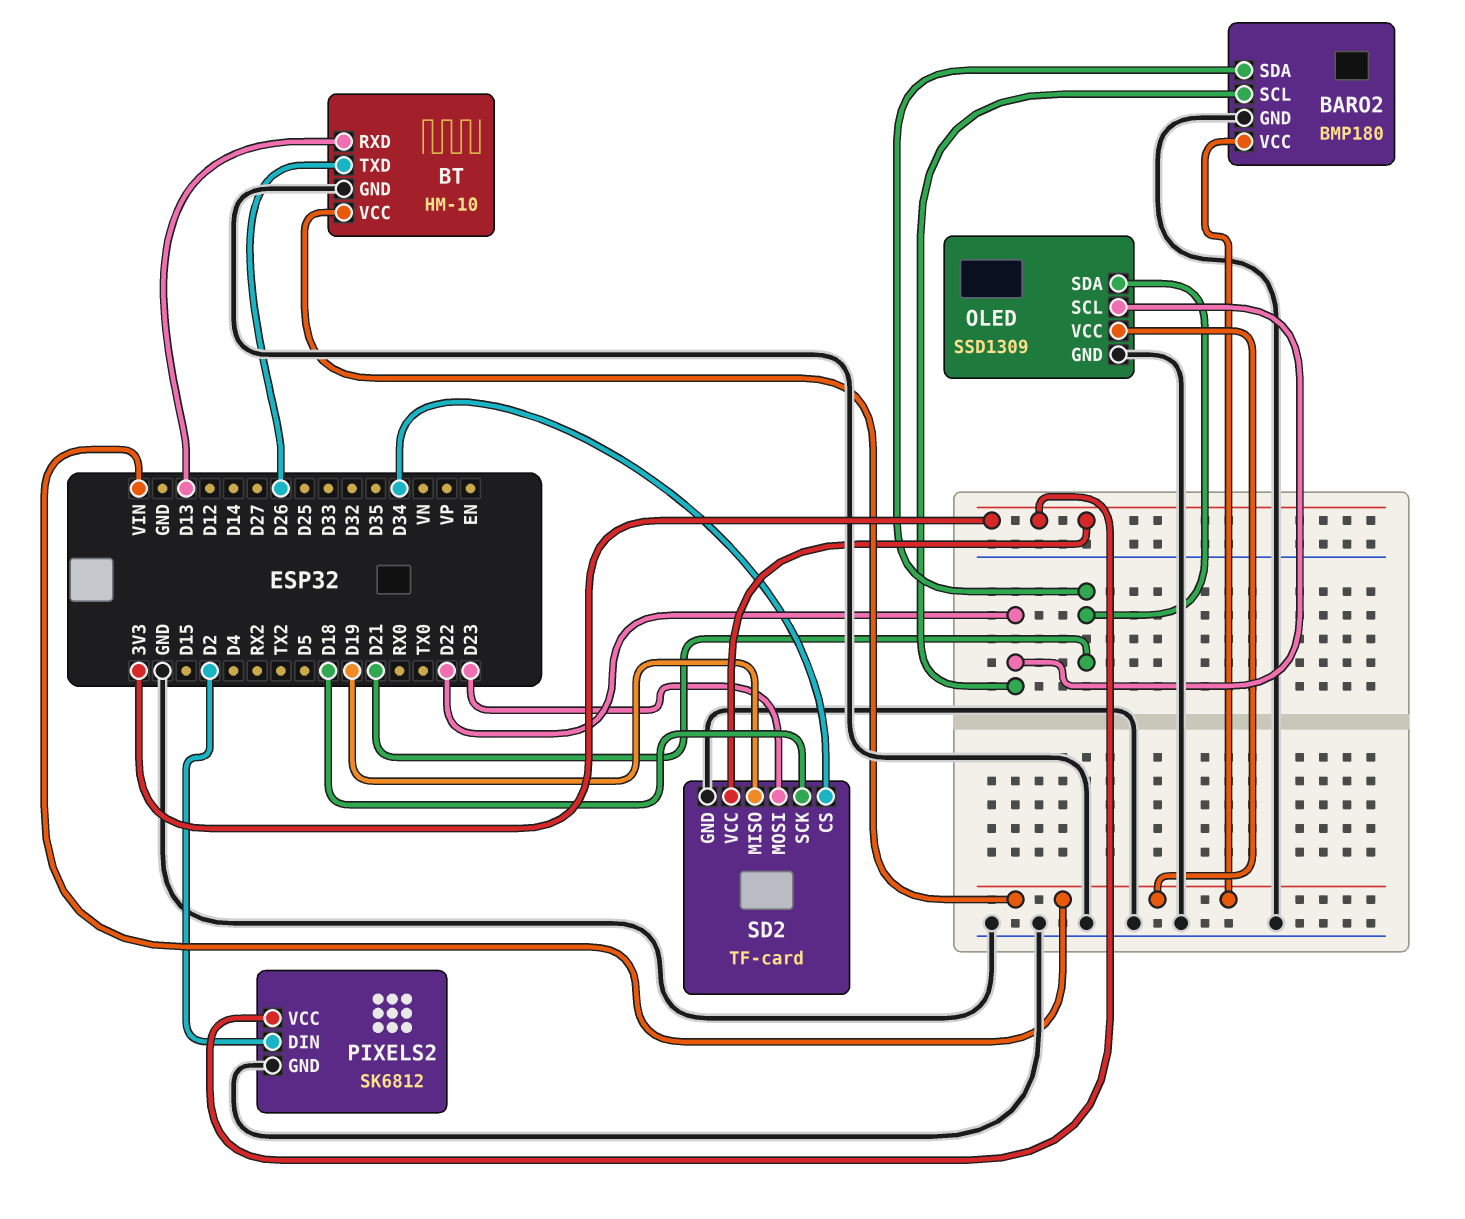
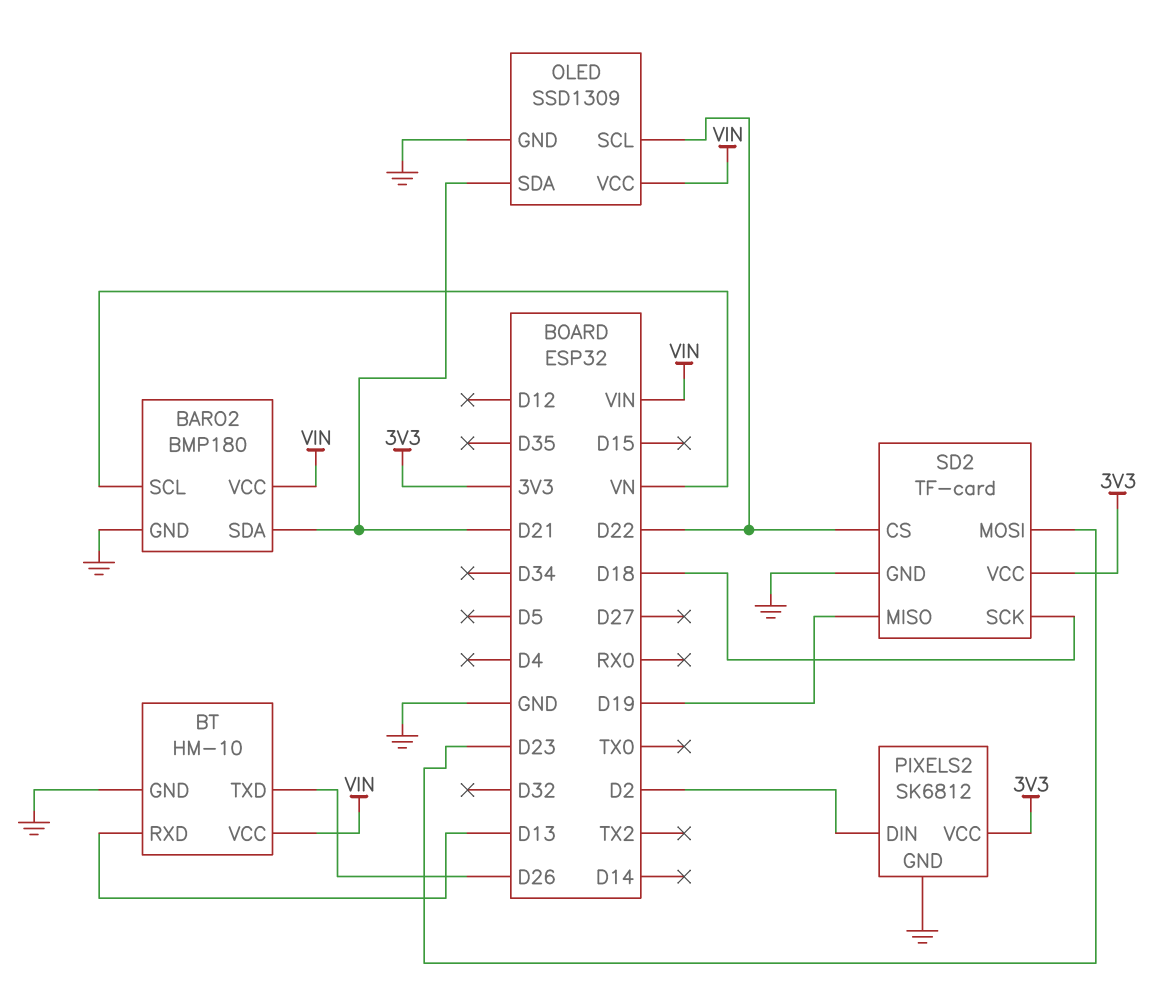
BARO2 pin SCL: D22 -> VN
SD2 pin CS: D34 -> D22

